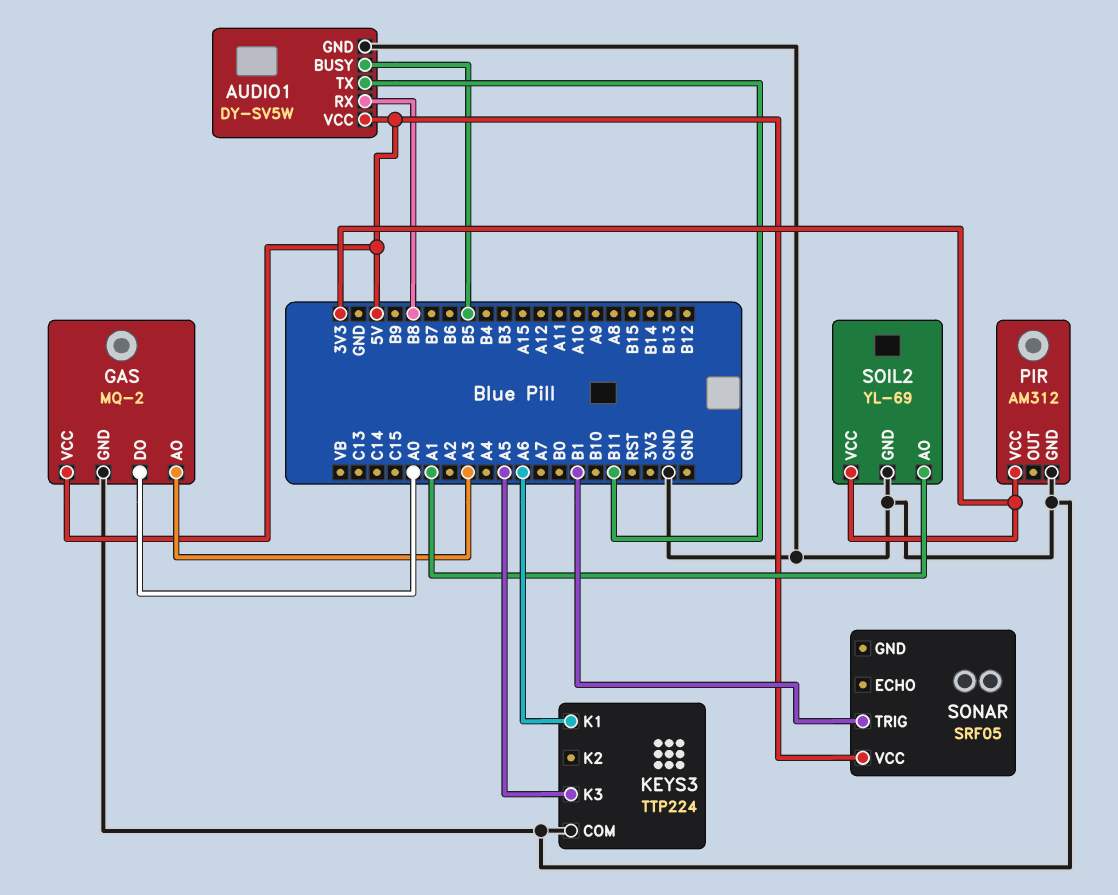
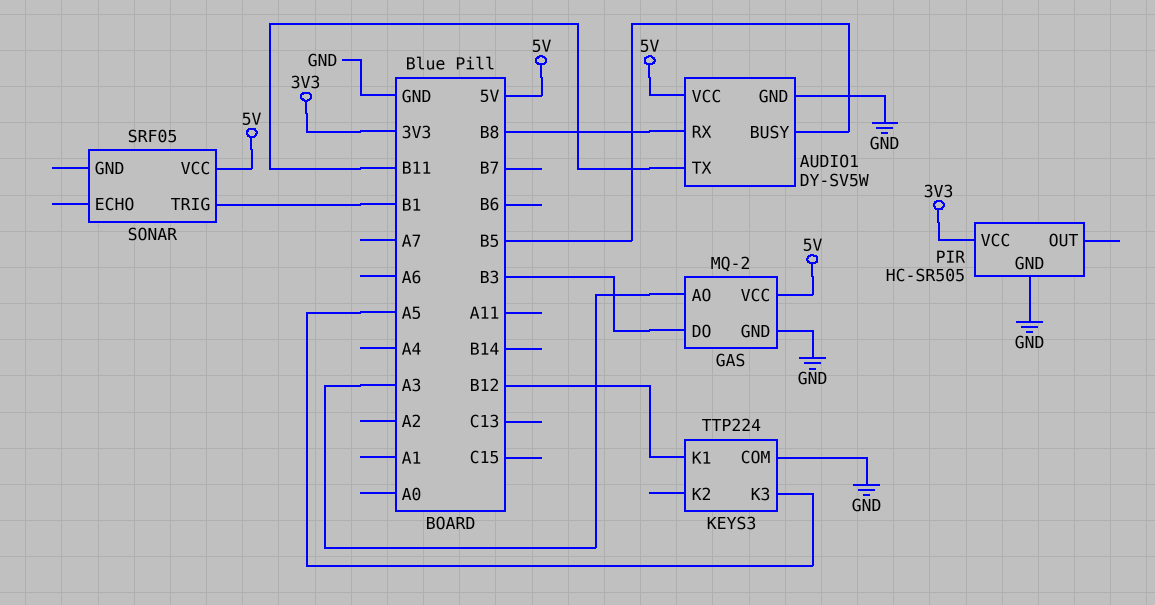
GAS pin DO: A0 -> B3
KEYS3 pin K1: A6 -> B12
PIR: AM312 -> HC-SR505
SOIL2: YL-69 -> none
SOIL2 pin AO: A1 -> none
SOIL2 pin GND: GND -> none
SOIL2 pin VCC: 3V3 -> none

